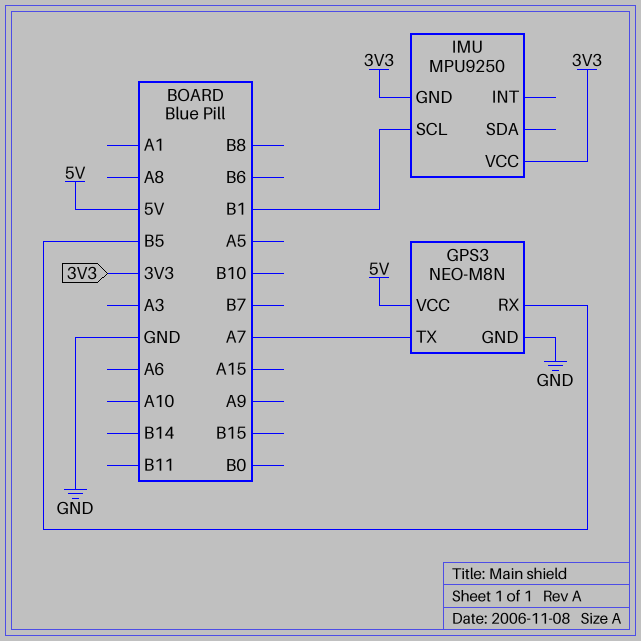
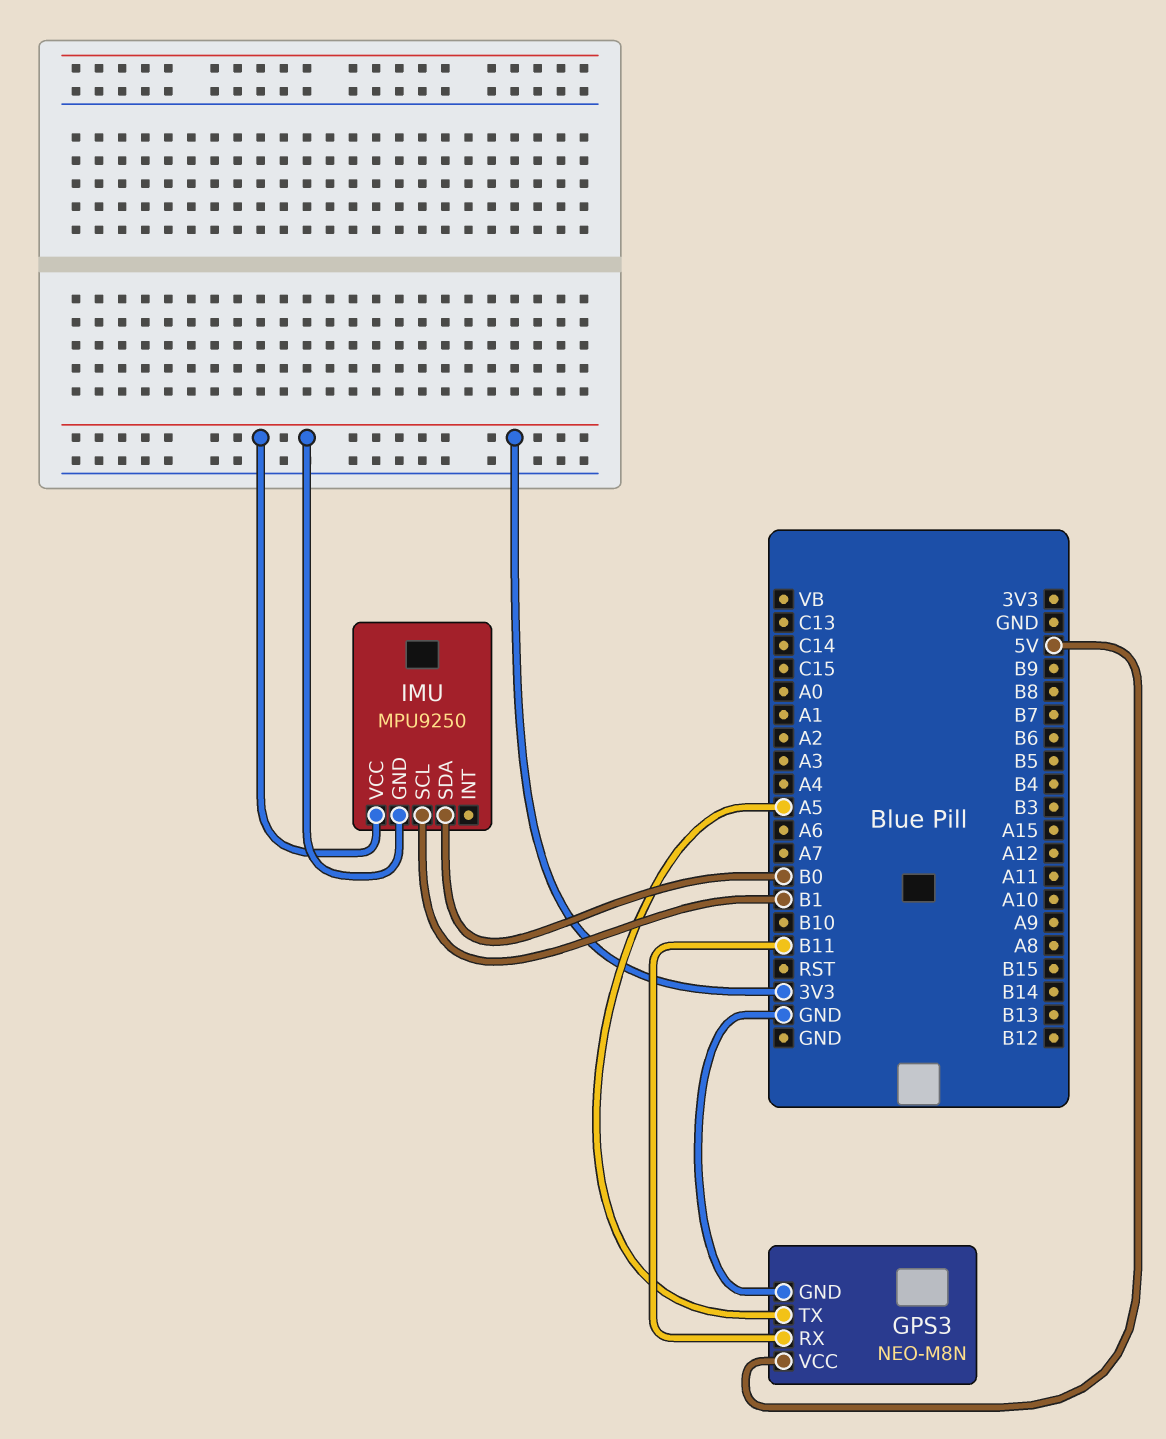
GPS3 pin RX: B5 -> B11
GPS3 pin TX: A7 -> A5
IMU pin SDA: none -> B0

